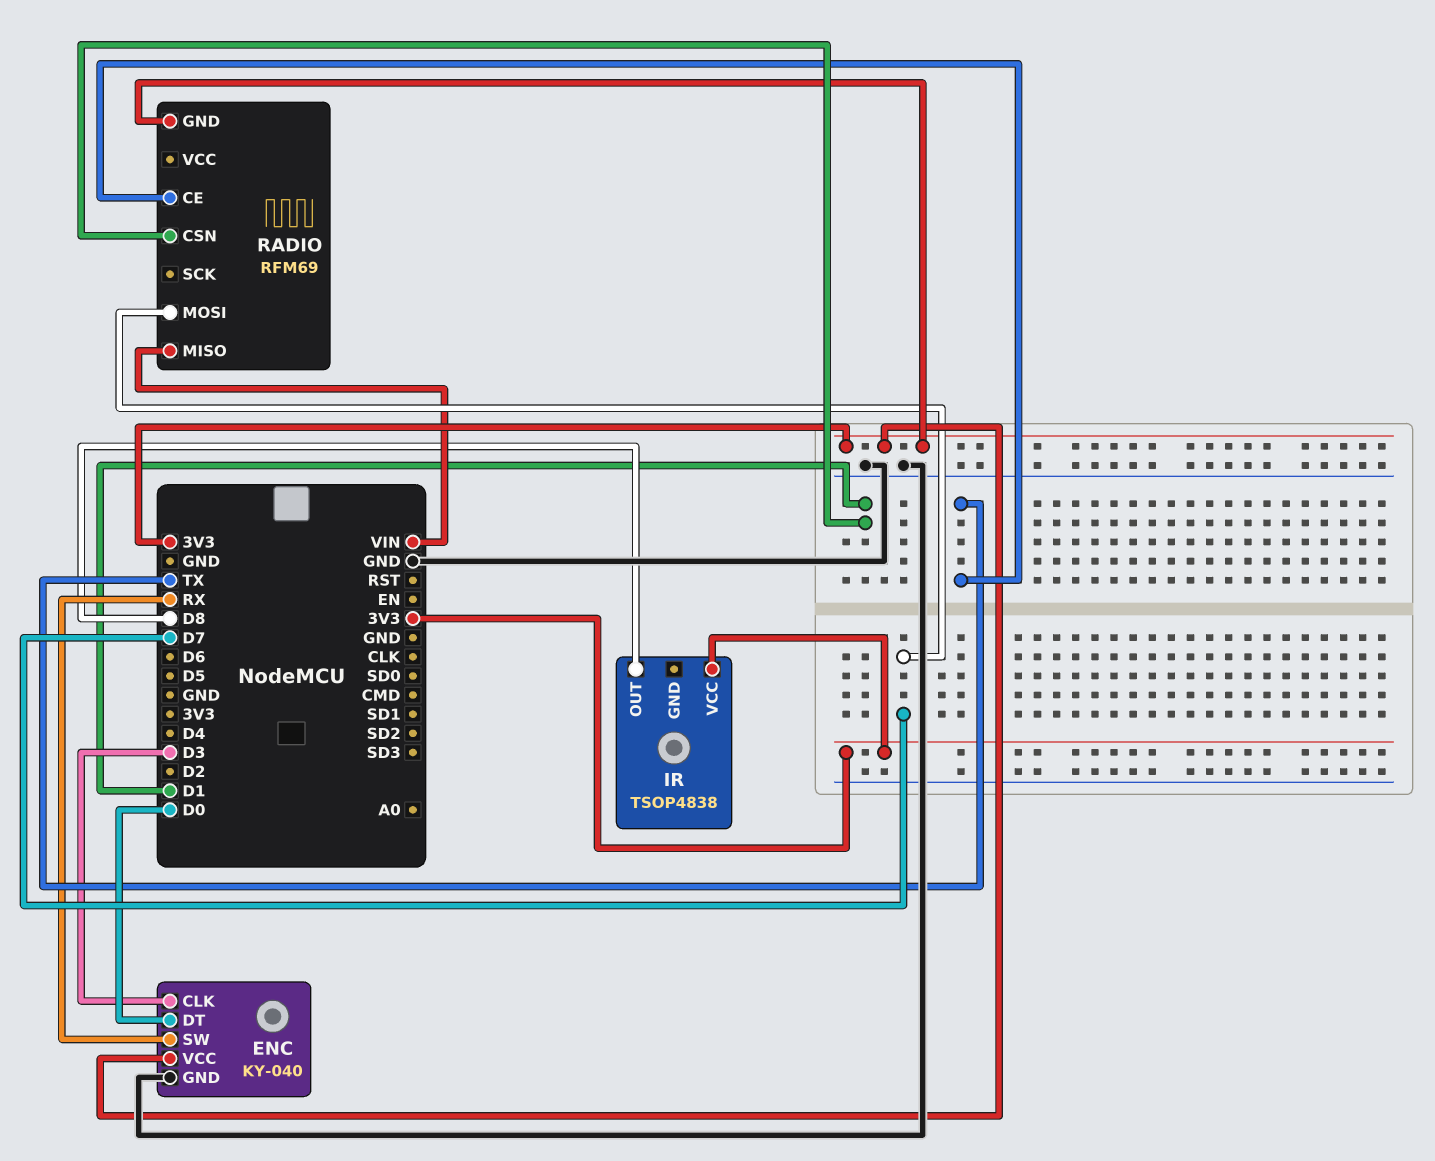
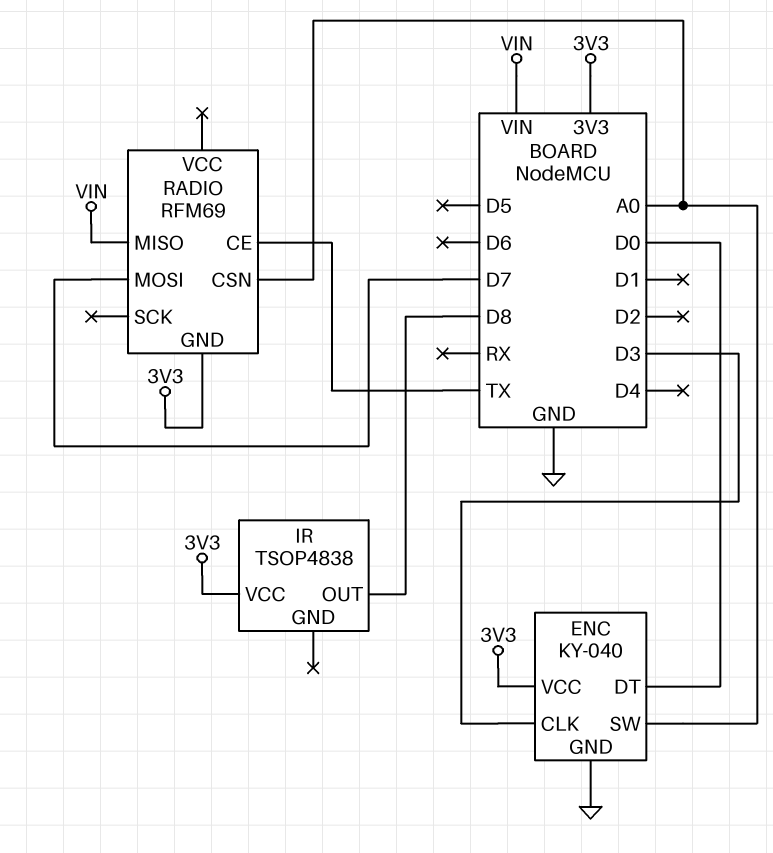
ENC pin SW: RX -> A0
RADIO pin CSN: D1 -> A0

